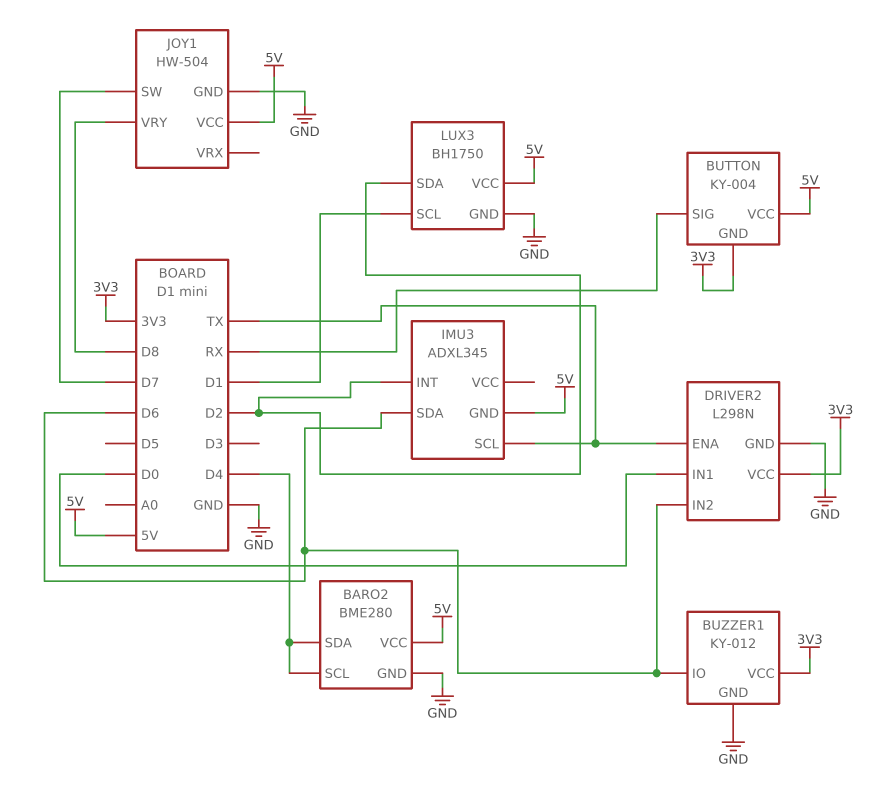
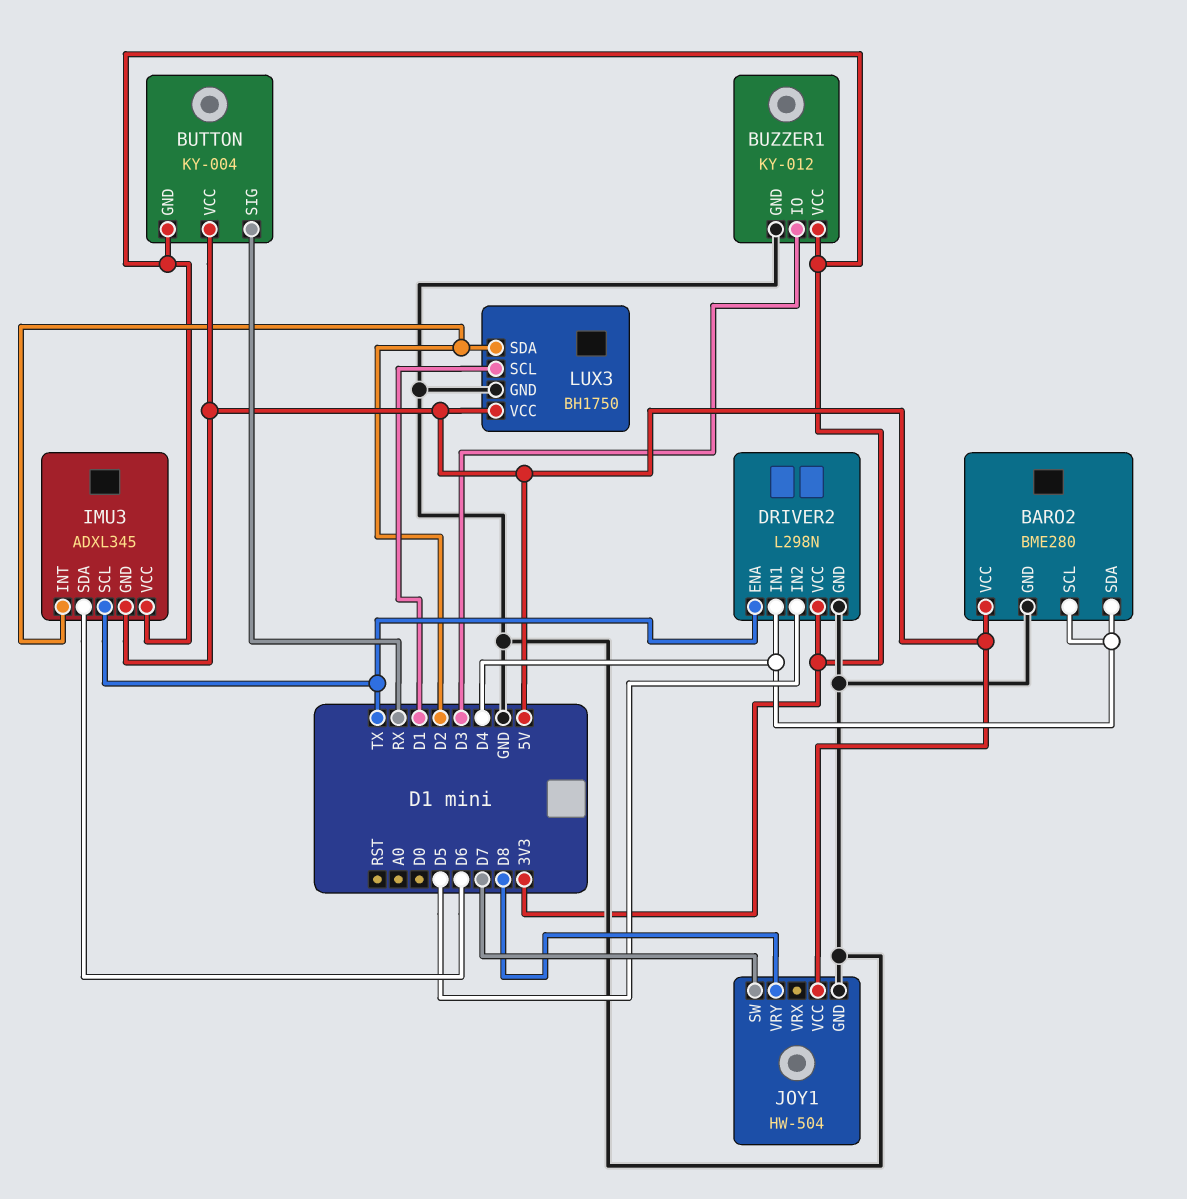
BUZZER1 pin IO: D6 -> D3
DRIVER2 pin IN1: D0 -> D4
DRIVER2 pin IN2: D6 -> D5
IMU3 pin VCC: none -> 3V3

